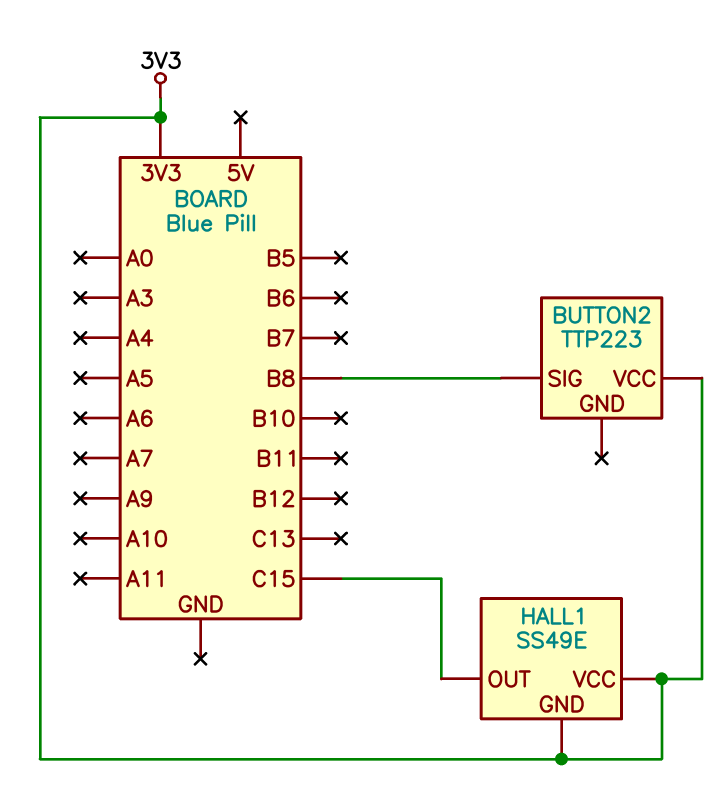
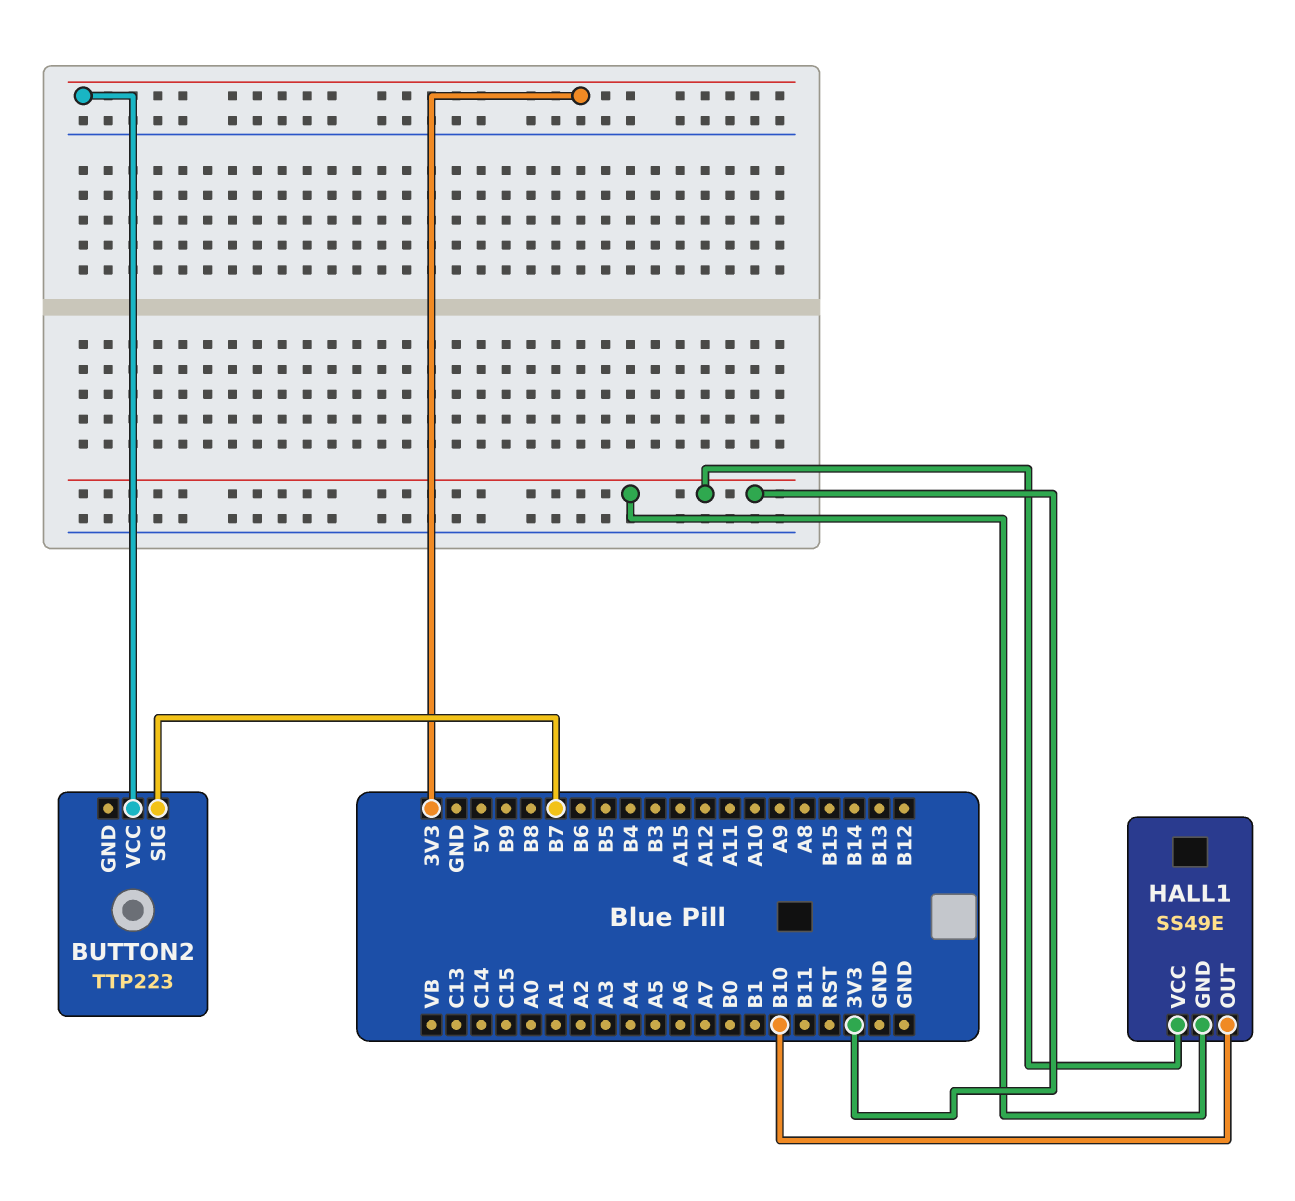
BUTTON2 pin SIG: B8 -> B7
HALL1 pin OUT: C15 -> B10

